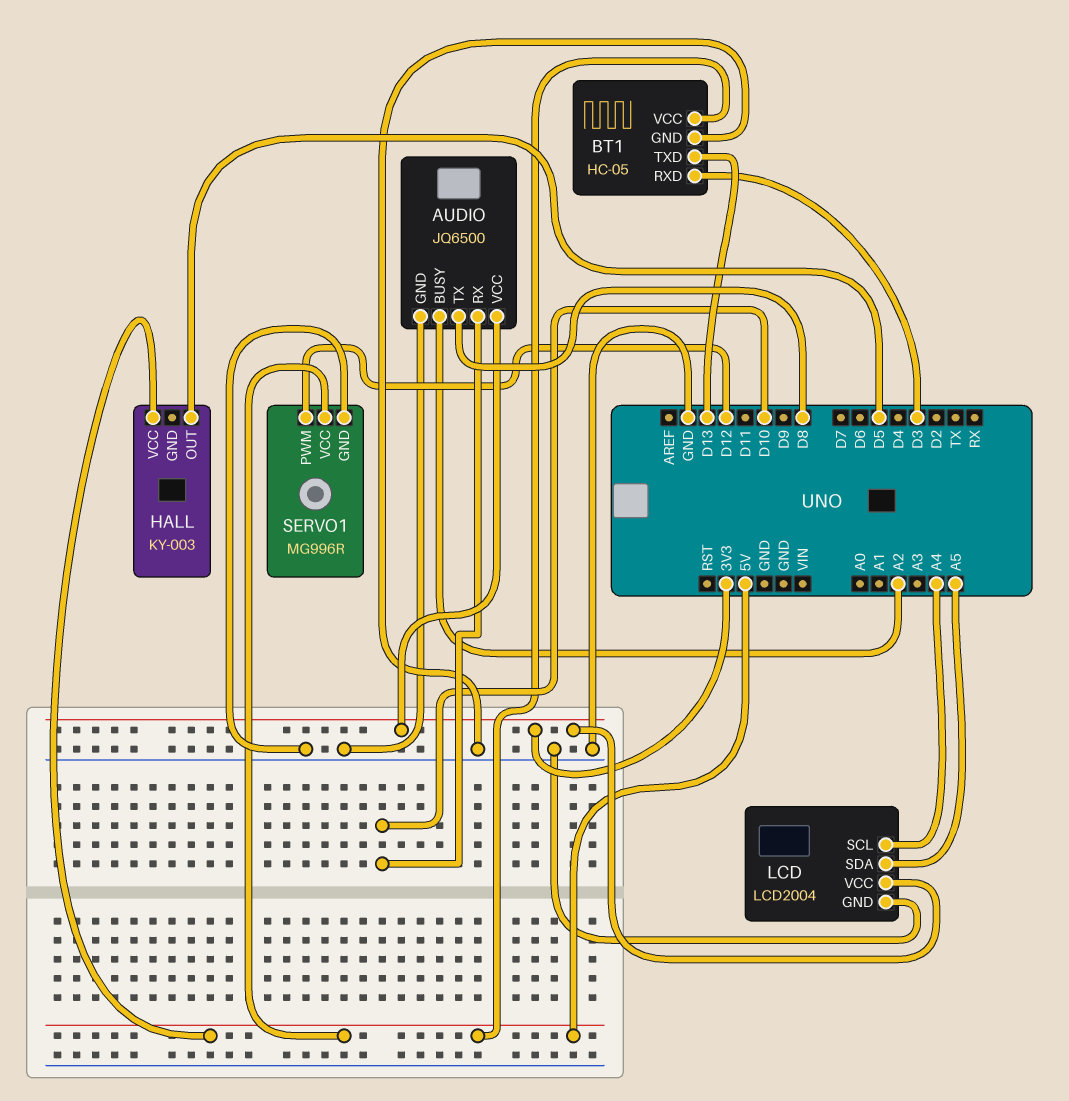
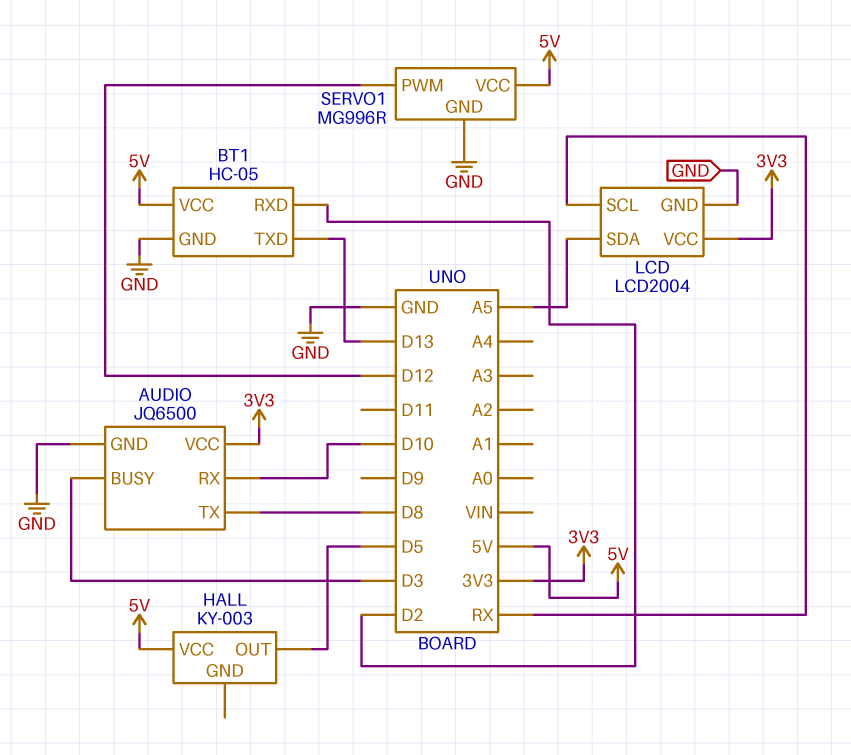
AUDIO pin BUSY: A2 -> D3
BT1 pin RXD: D3 -> D2
LCD pin SCL: A4 -> RX

